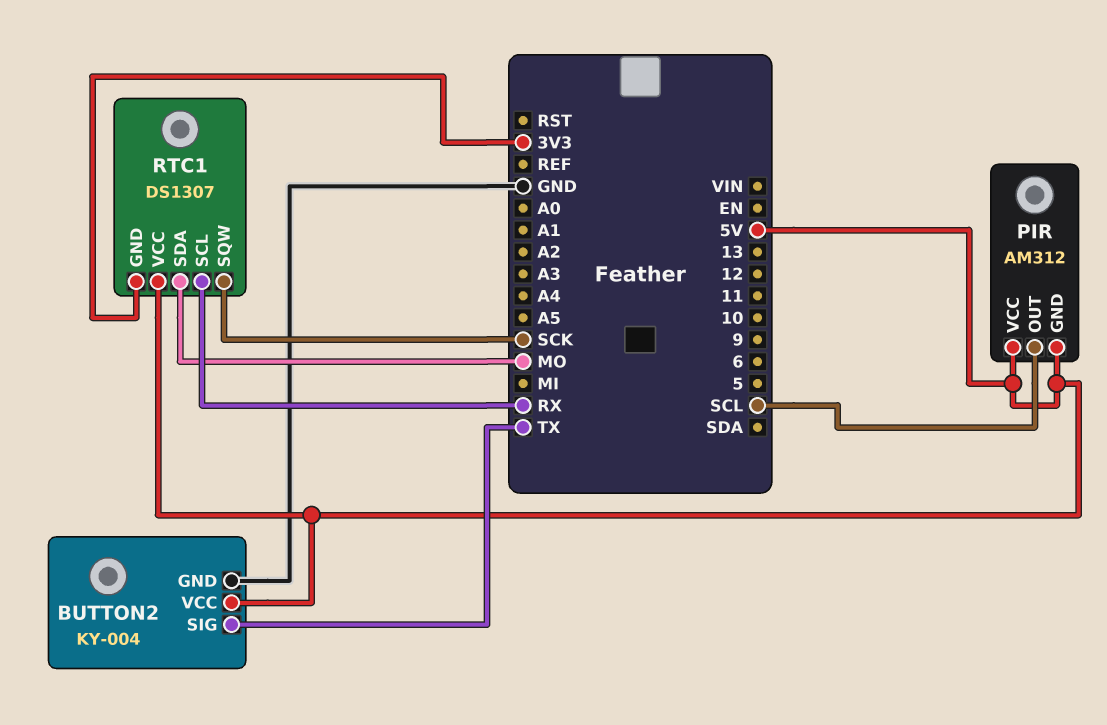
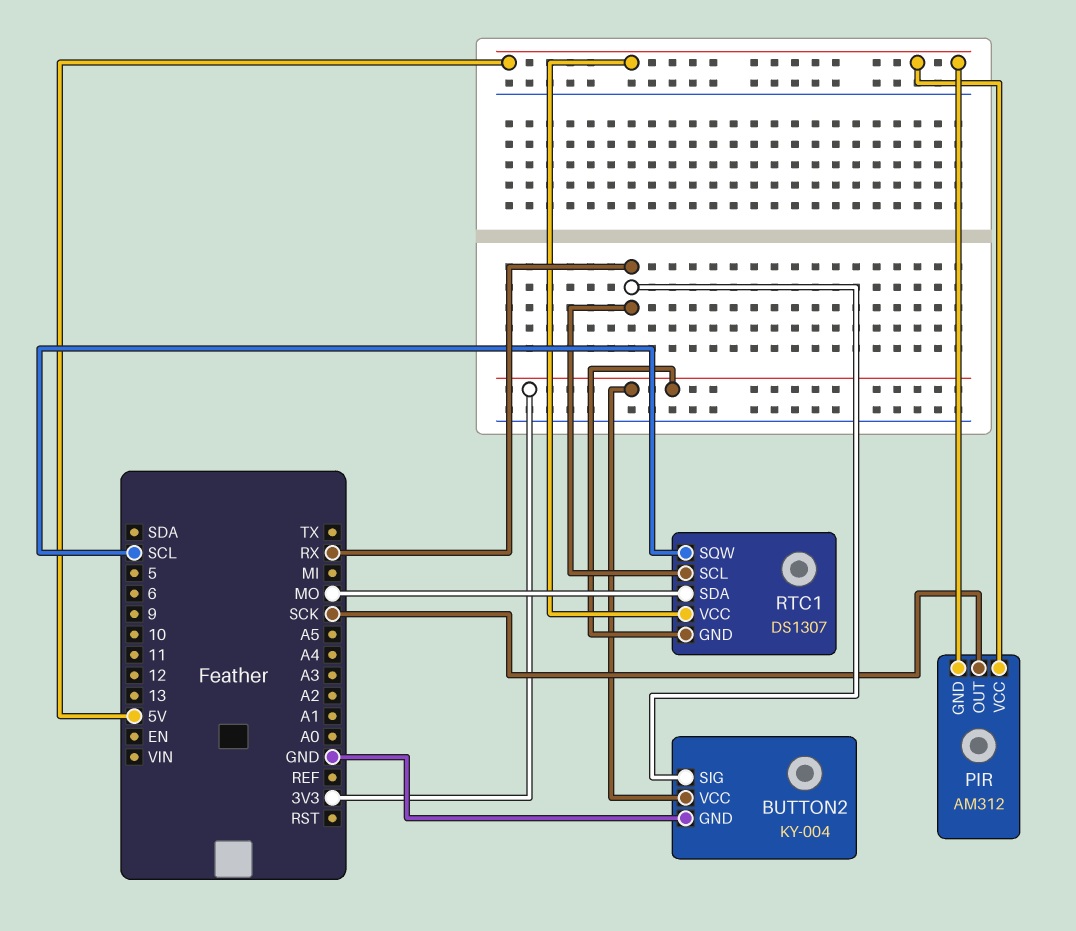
BUTTON2 pin SIG: TX -> RX
BUTTON2 pin VCC: 5V -> 3V3
PIR pin OUT: SCL -> SCK
RTC1 pin SQW: SCK -> SCL

